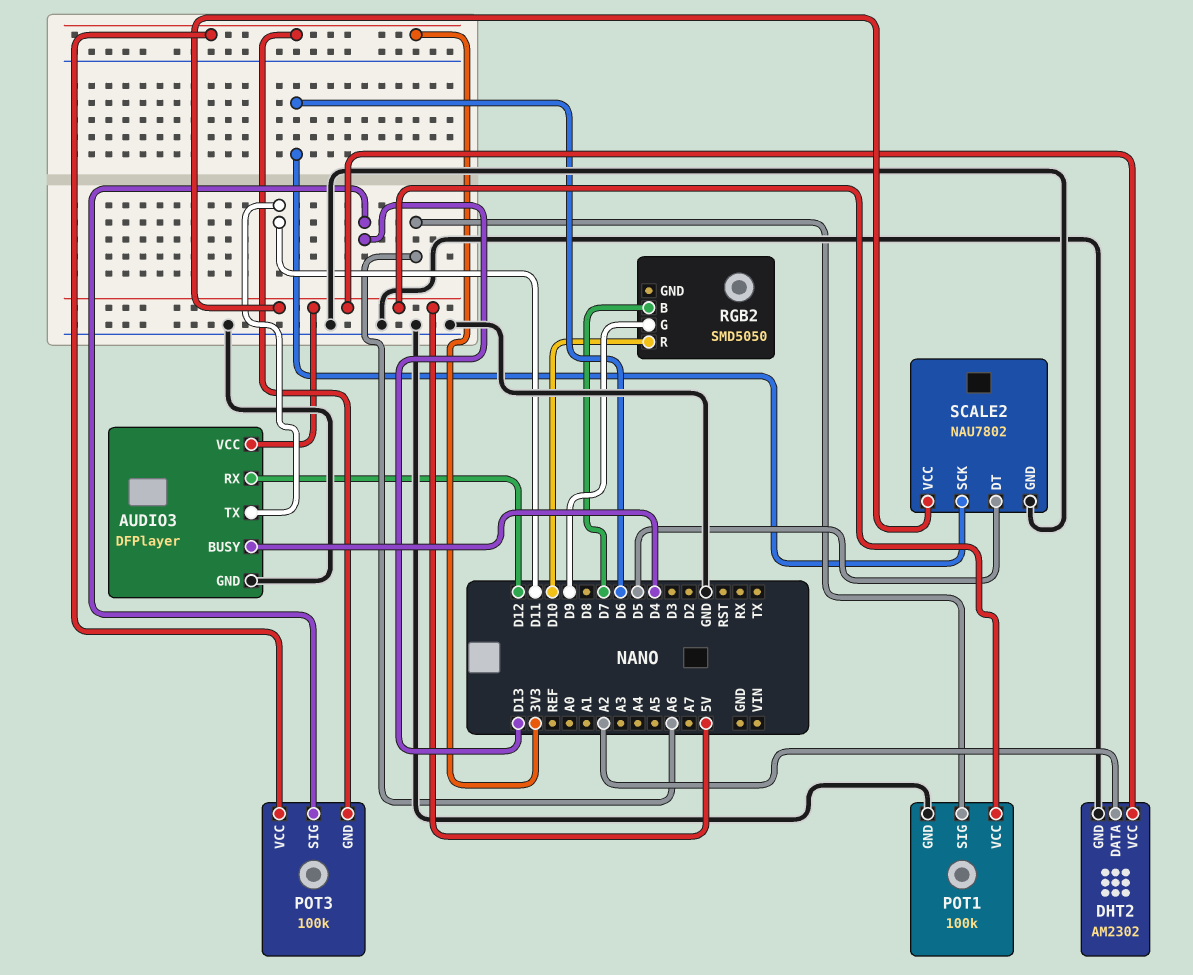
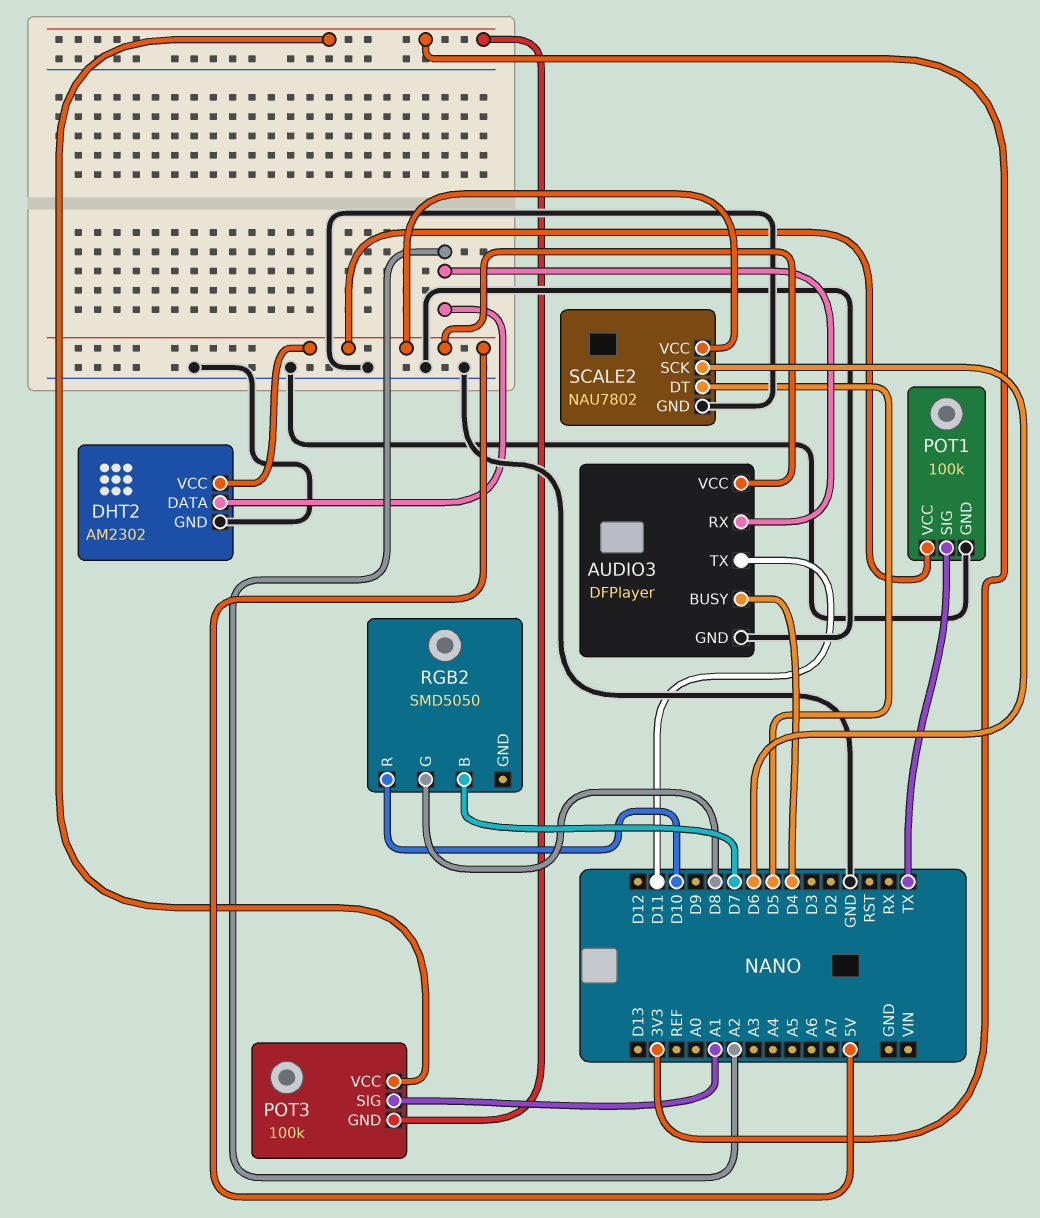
AUDIO3 pin RX: D12 -> A2
POT1 pin SIG: A6 -> TX
POT3 pin SIG: D13 -> A1
RGB2 pin G: D9 -> D8

